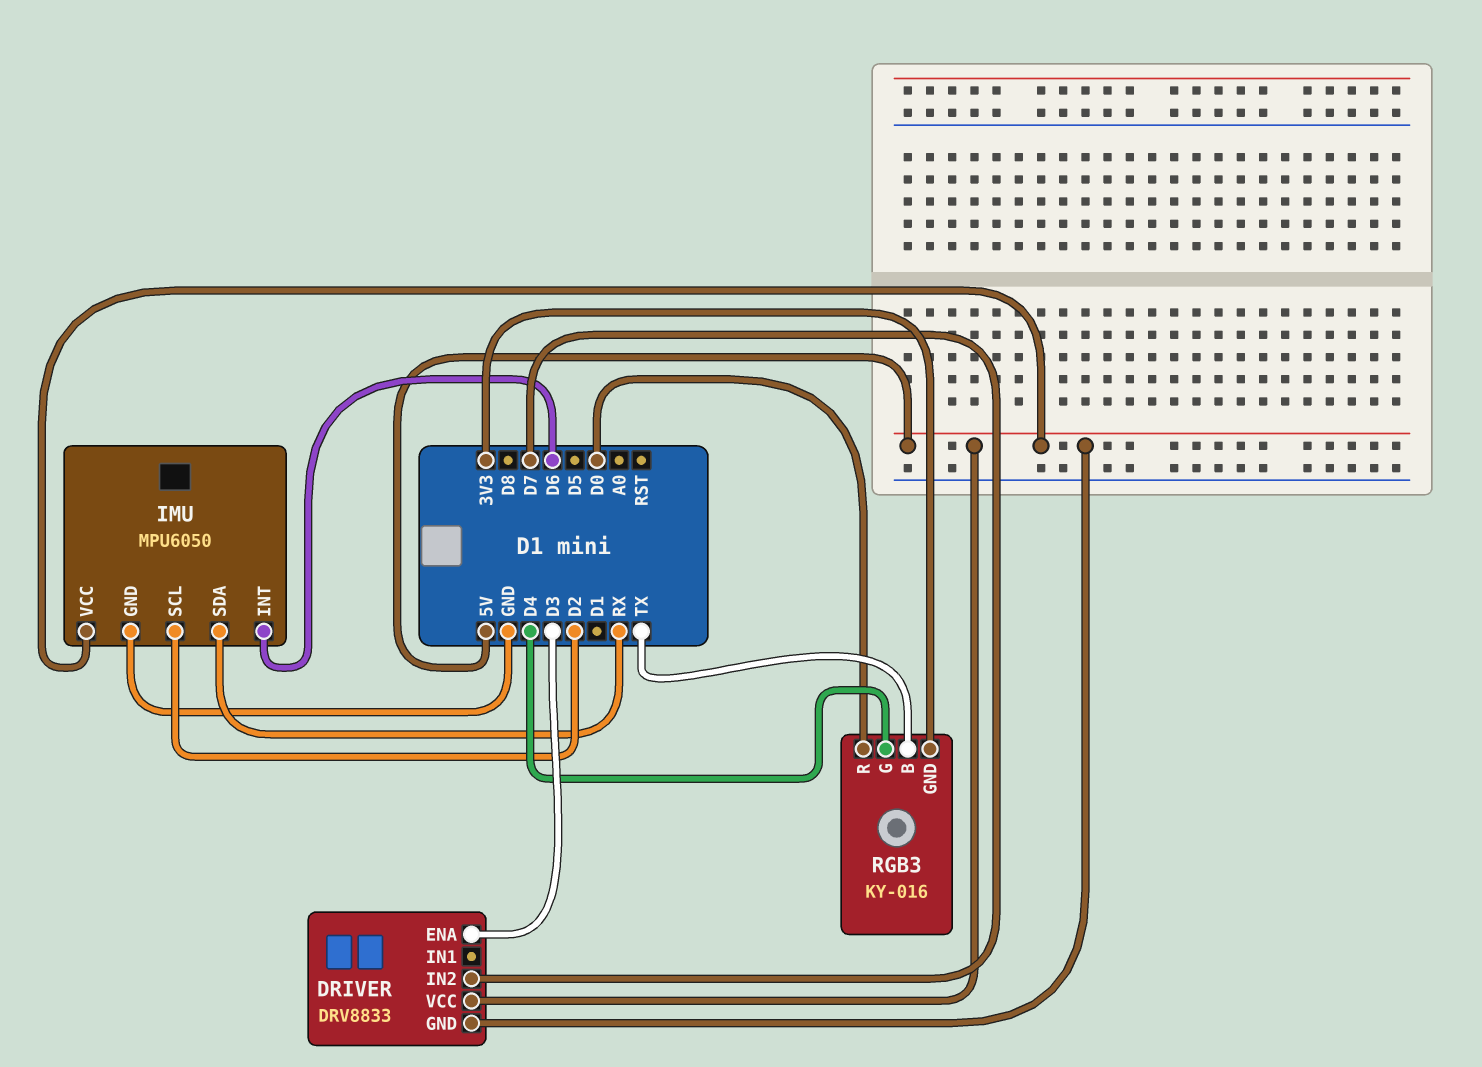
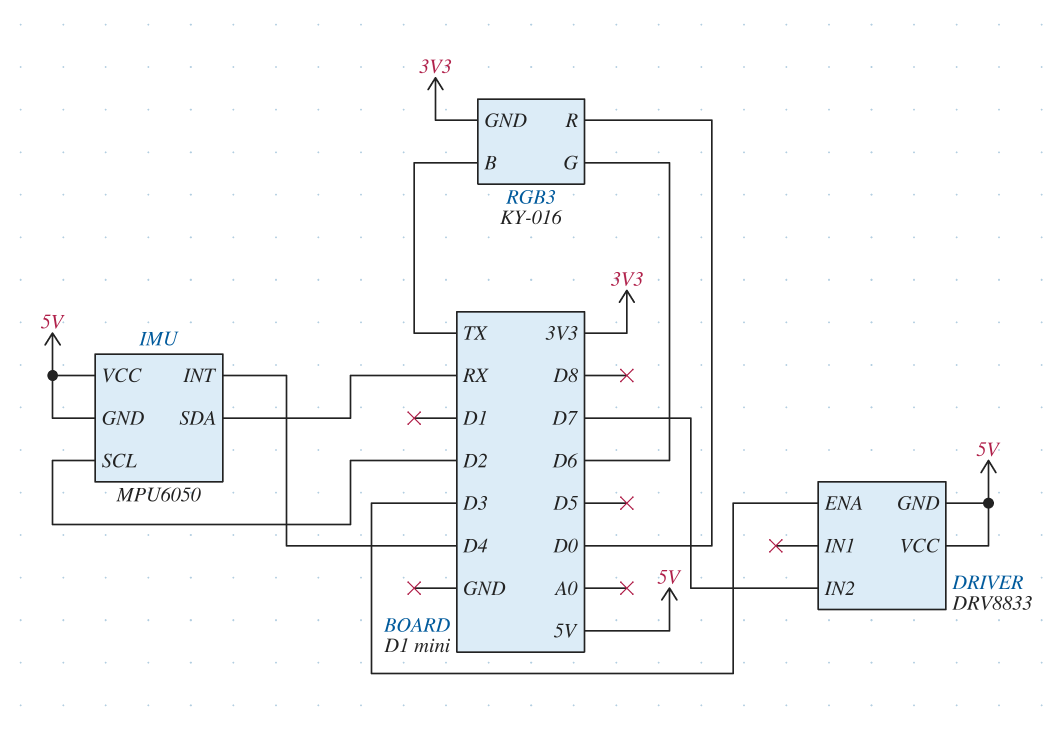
IMU pin GND: GND -> 5V
IMU pin INT: D6 -> D4
RGB3 pin G: D4 -> D6

